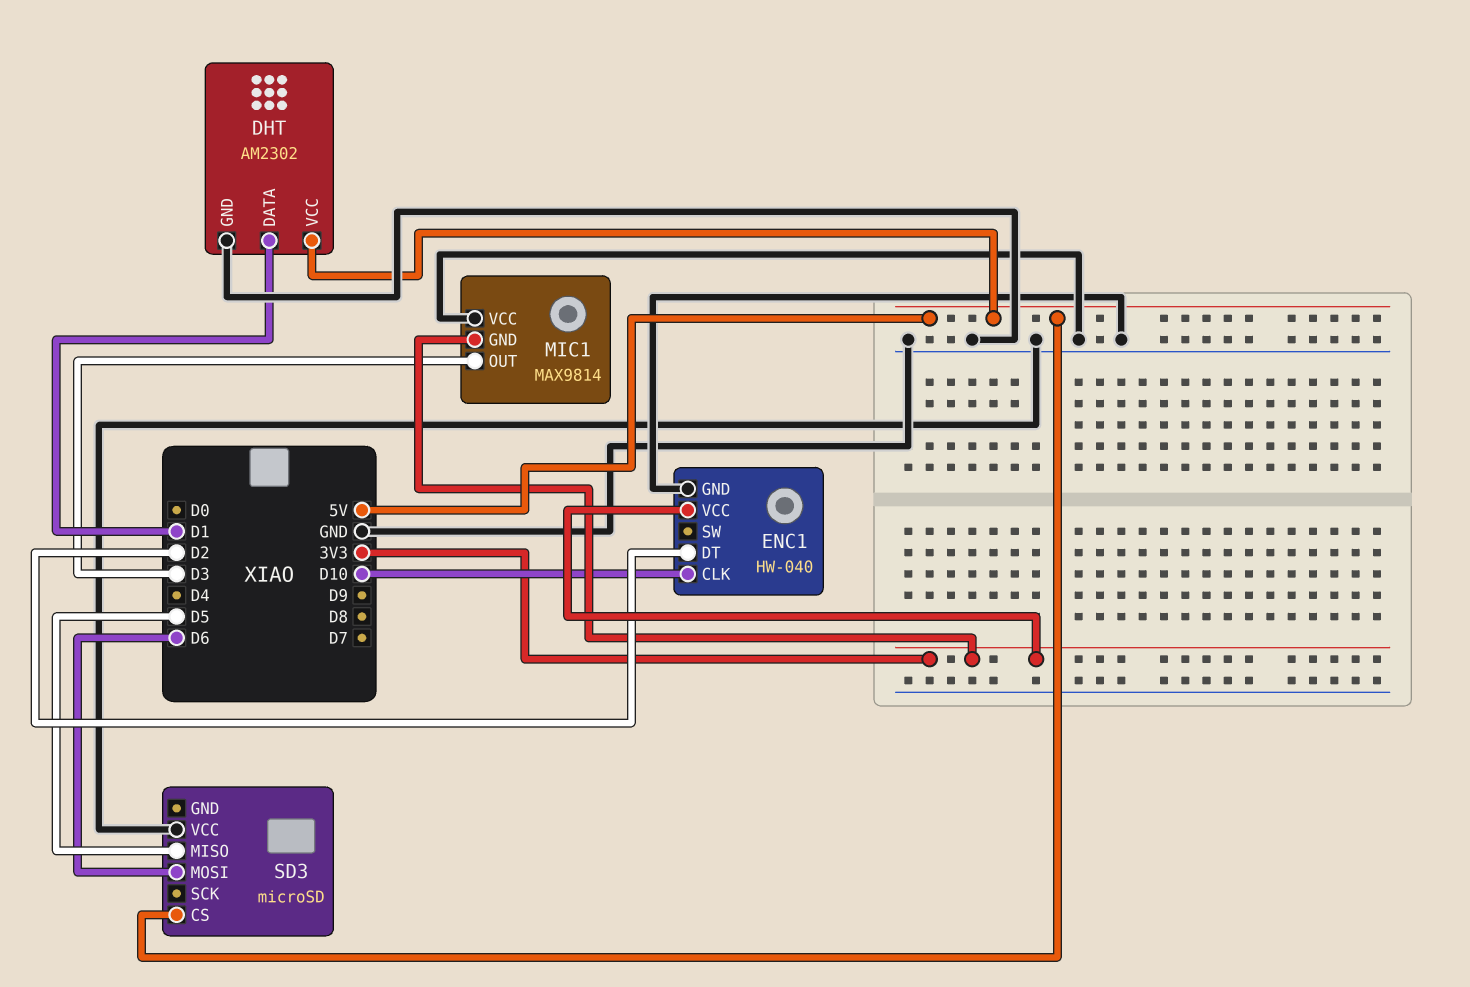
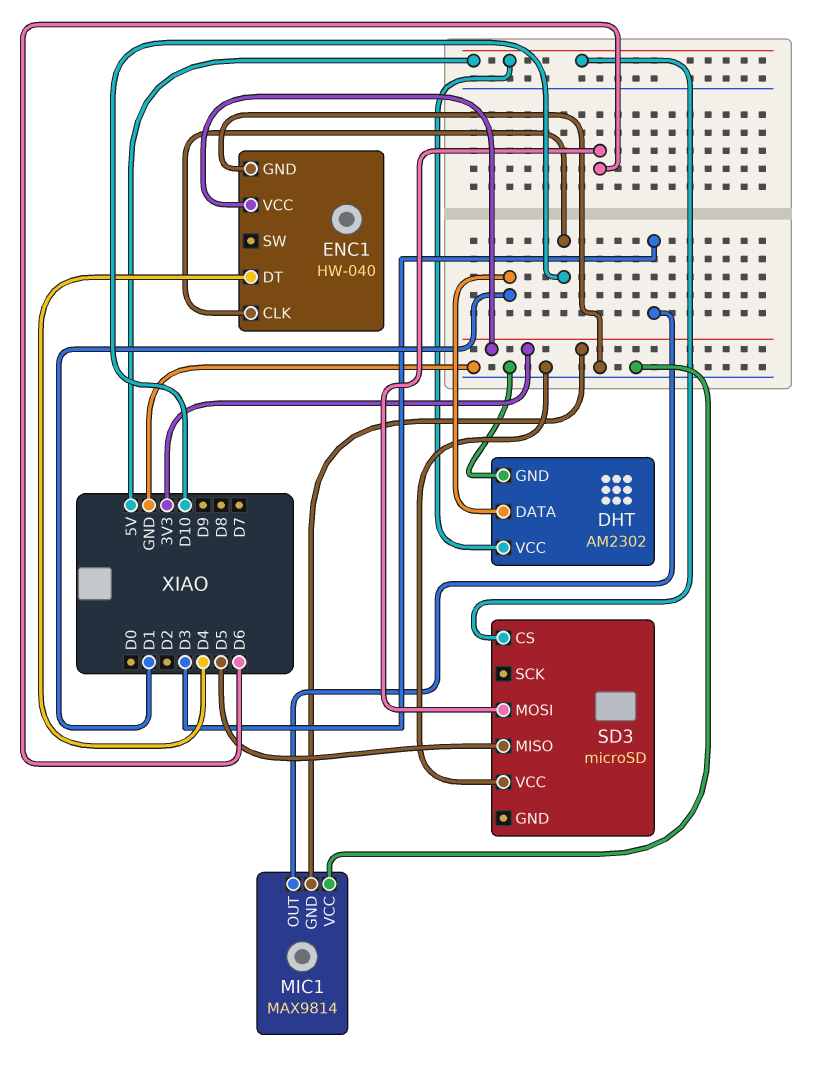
ENC1 pin DT: D2 -> D4

